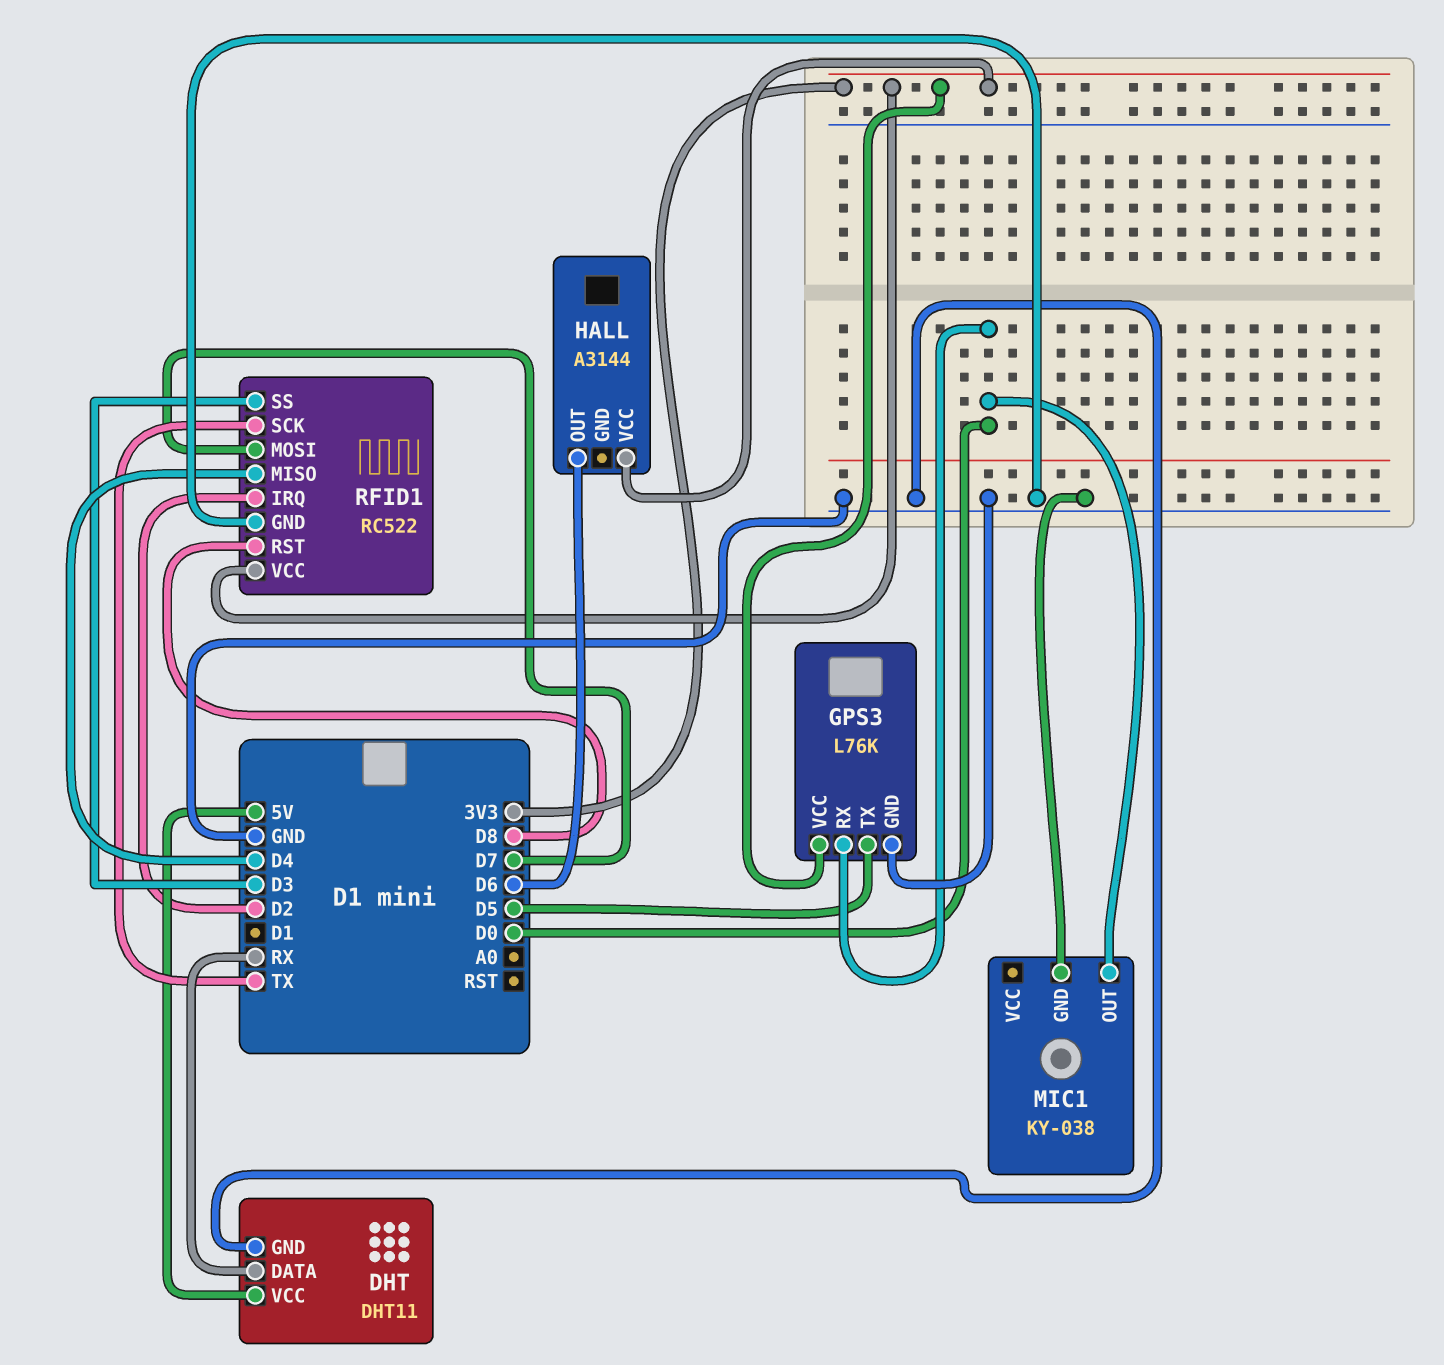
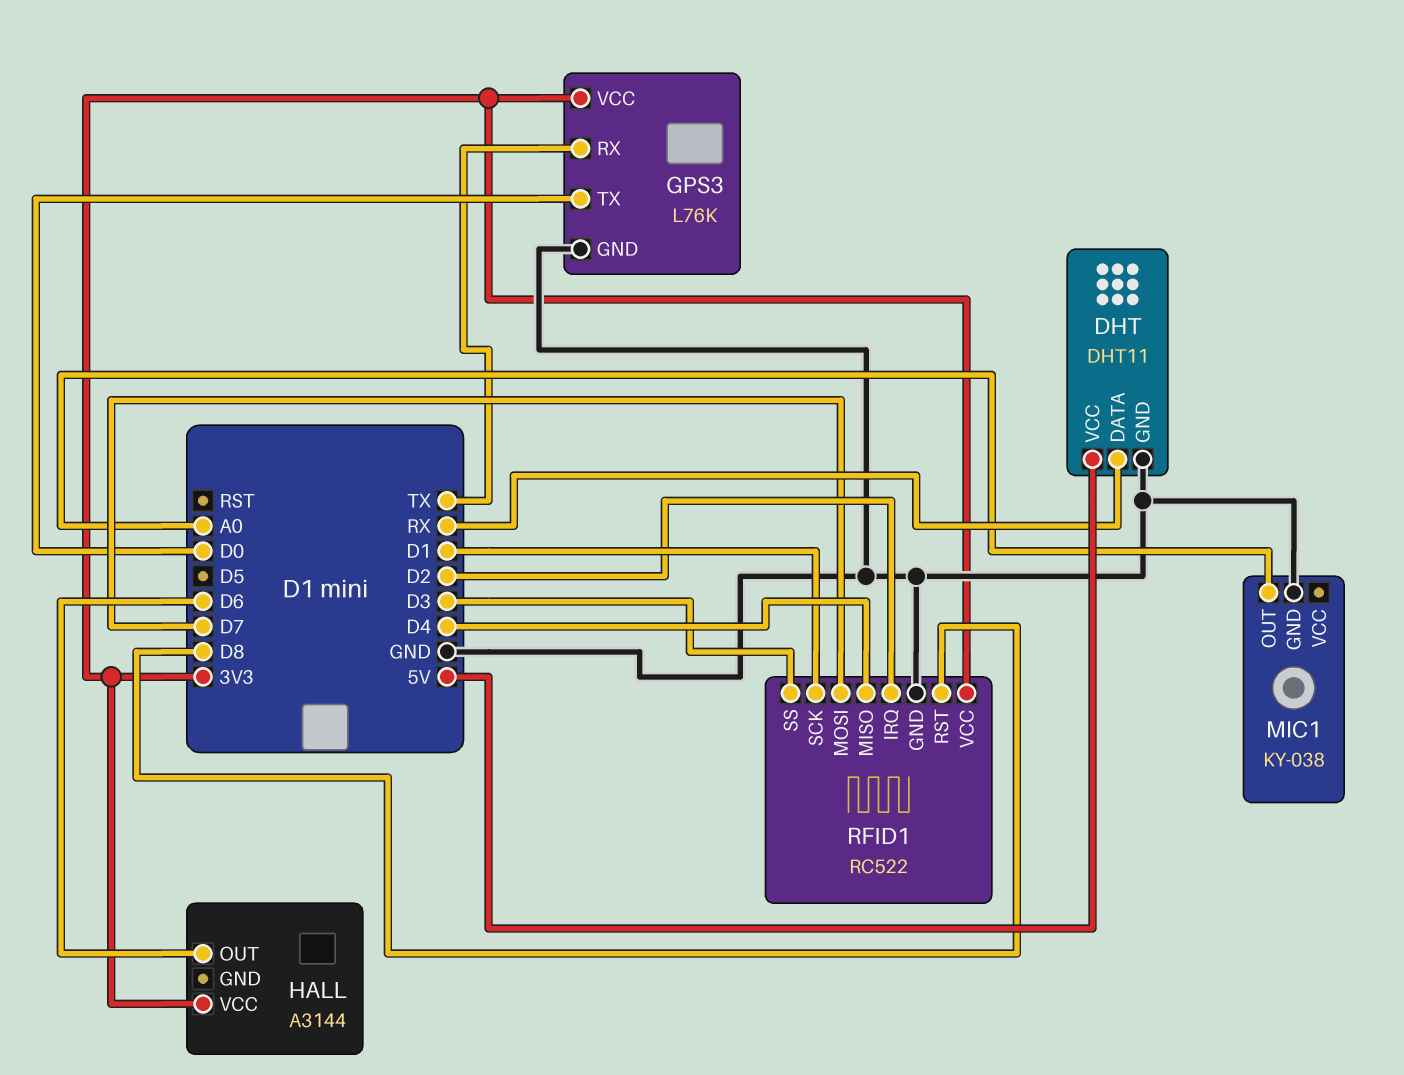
GPS3 pin RX: D0 -> TX
GPS3 pin TX: D5 -> D0
MIC1 pin OUT: D0 -> A0
RFID1 pin SCK: TX -> D1

